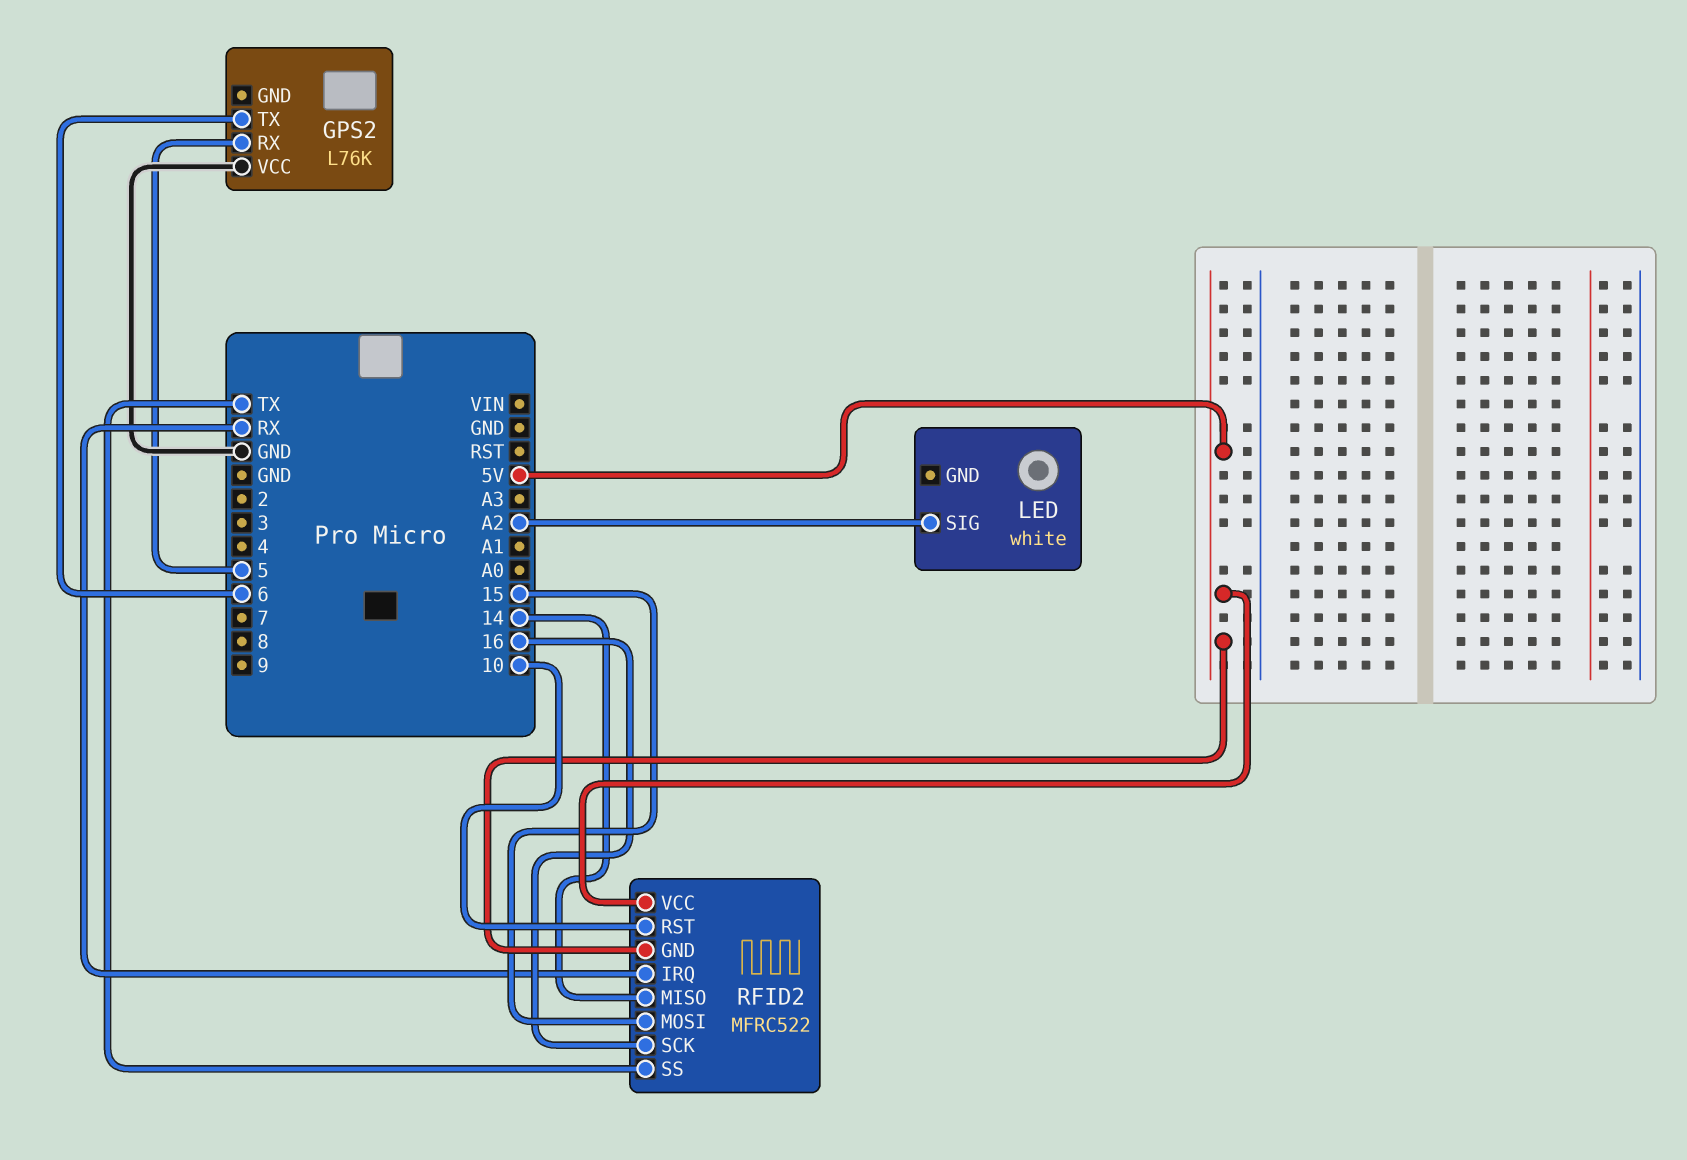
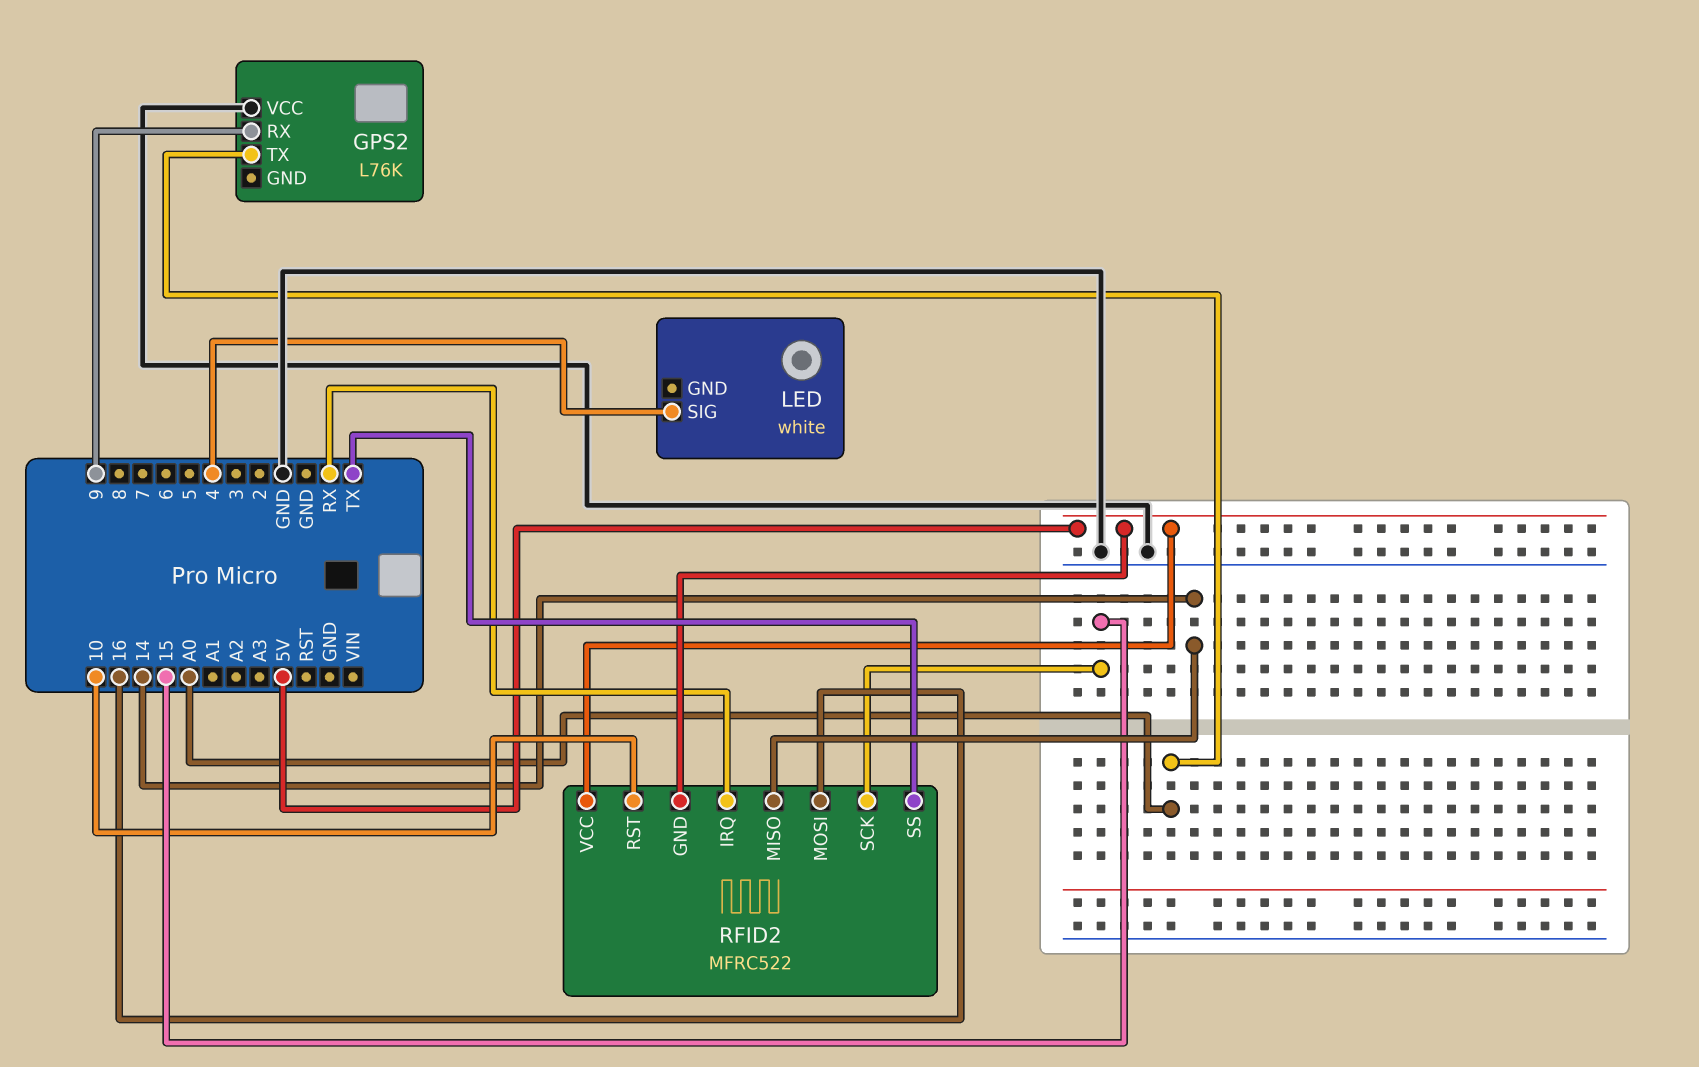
GPS2 pin RX: 5 -> 9
GPS2 pin TX: 6 -> A0
LED pin SIG: A2 -> 4
RFID2 pin MOSI: 15 -> 16
RFID2 pin SCK: 16 -> 15

